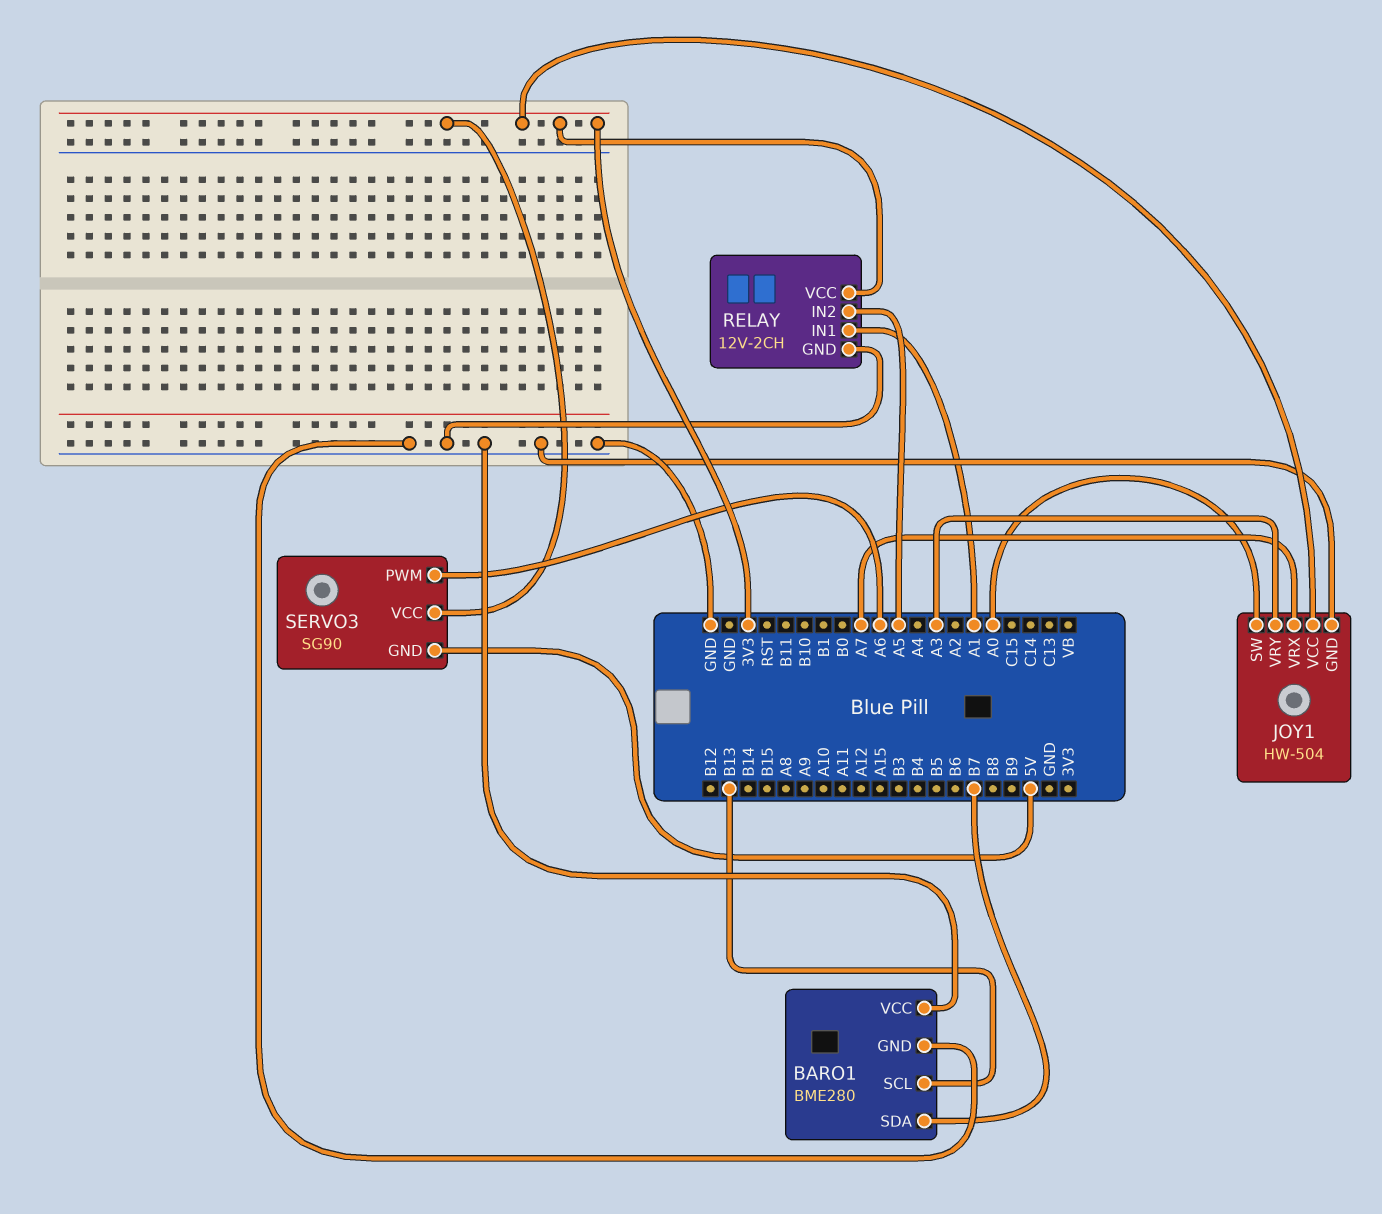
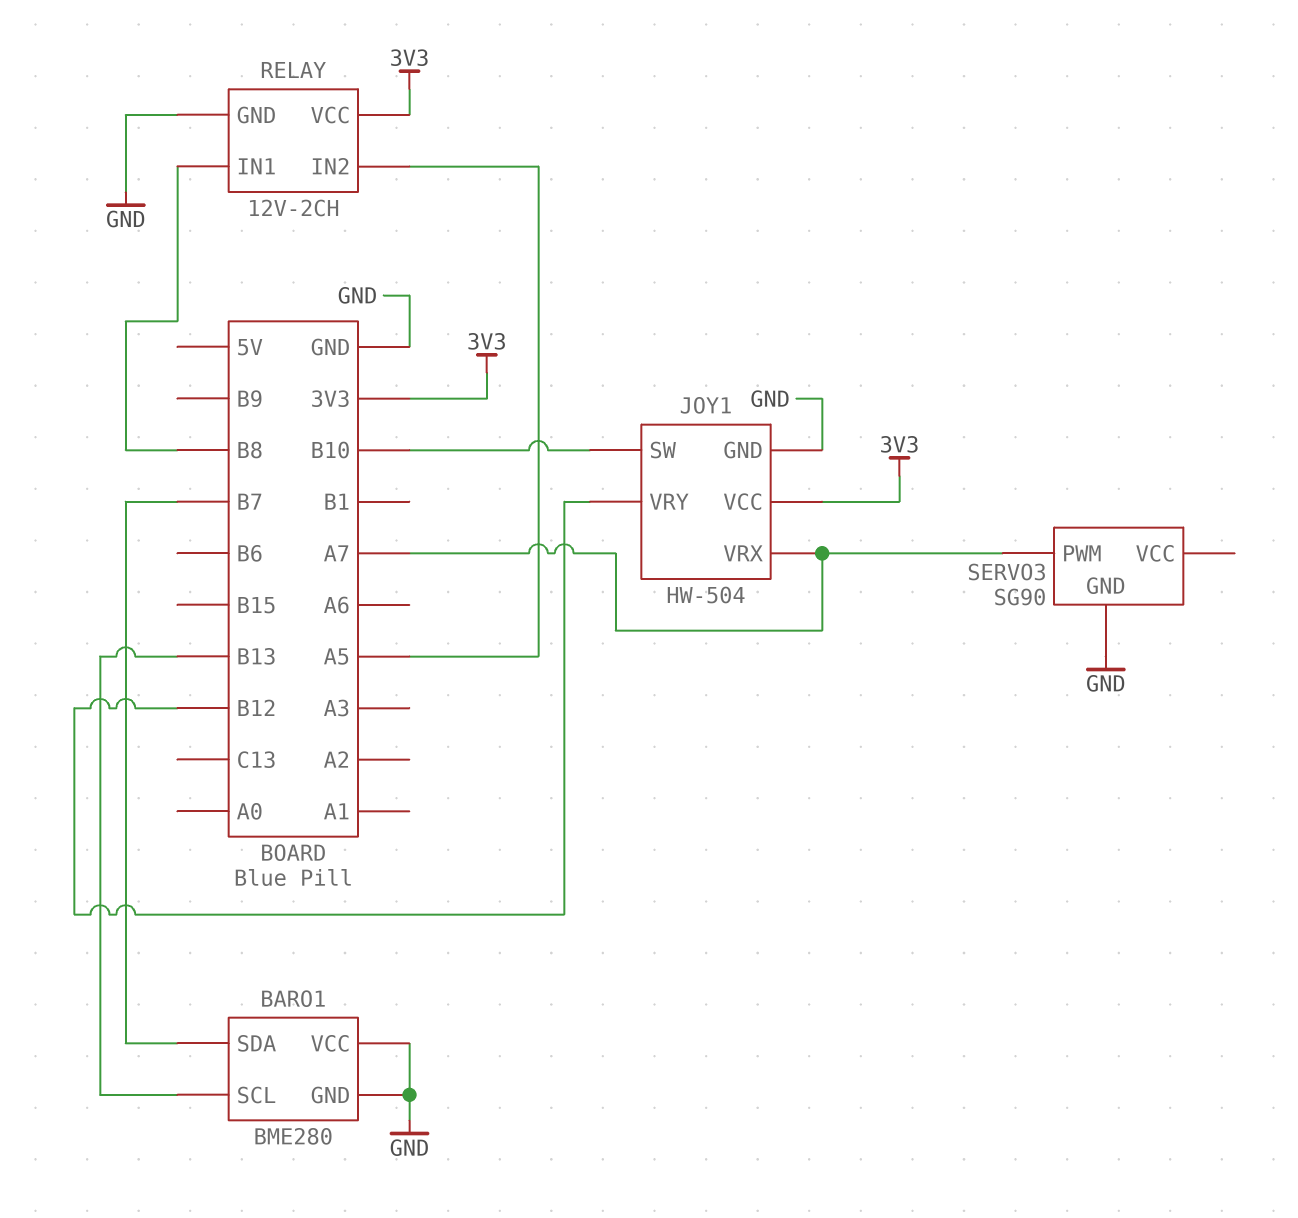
JOY1 pin SW: A0 -> B10
JOY1 pin VRY: A3 -> B12
RELAY pin IN1: A1 -> B8
SERVO3 pin GND: 5V -> GND
SERVO3 pin PWM: A6 -> A7
SERVO3 pin VCC: 3V3 -> none

